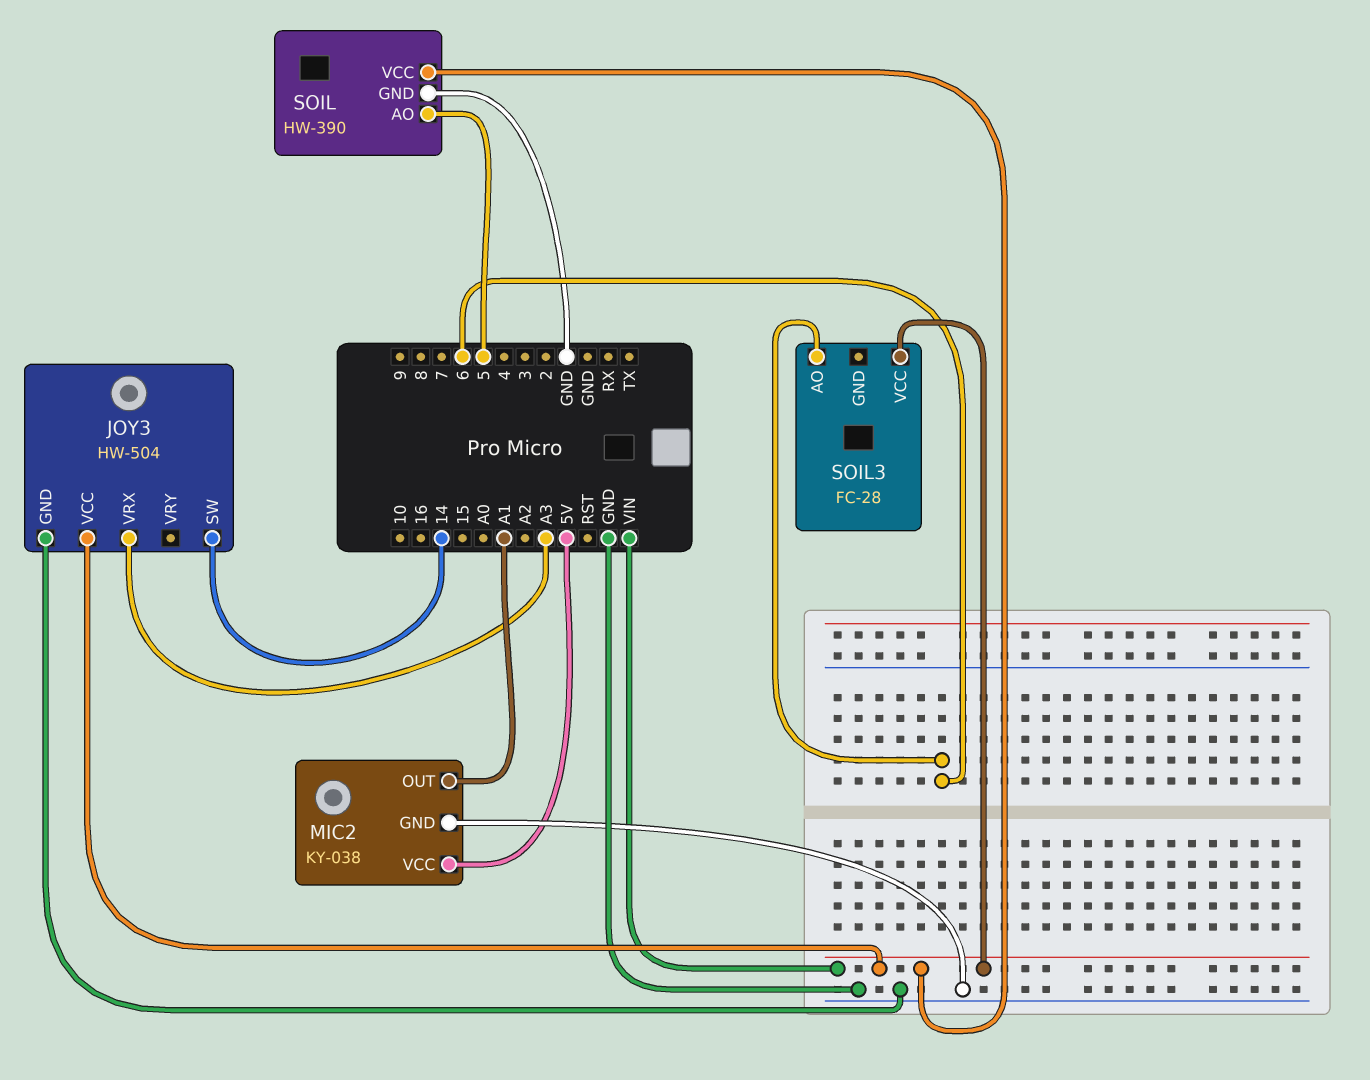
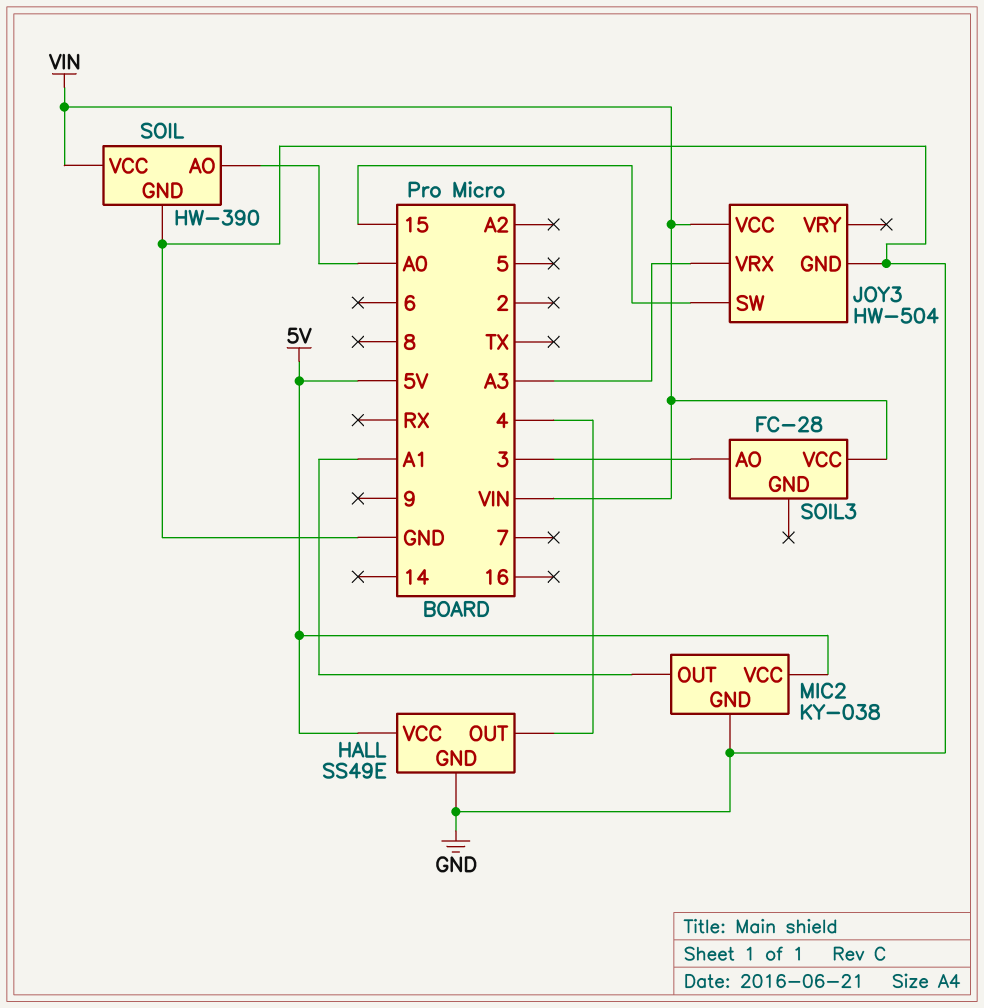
HALL: none -> SS49E
HALL pin GND: none -> GND
HALL pin OUT: none -> 4
HALL pin VCC: none -> 5V
JOY3 pin SW: 14 -> 15
SOIL pin AO: 5 -> A0
SOIL3 pin AO: 6 -> 3

